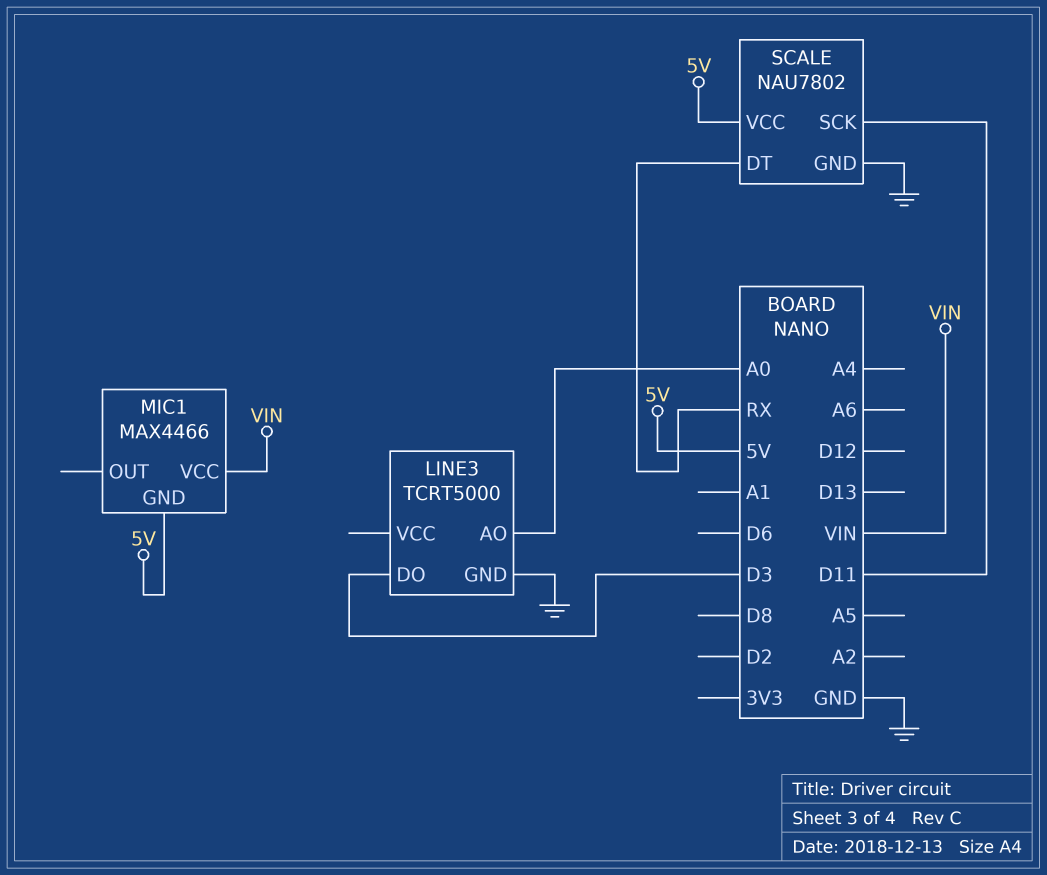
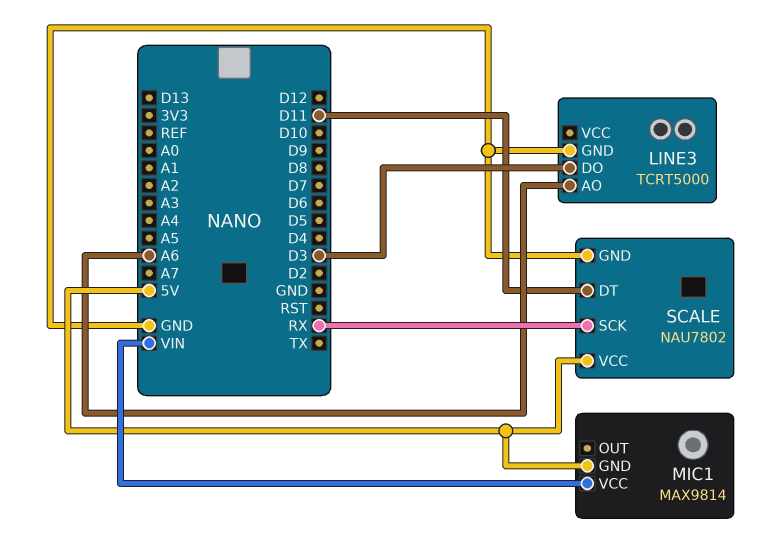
LINE3 pin AO: A0 -> A6
MIC1: MAX4466 -> MAX9814
SCALE pin DT: RX -> D11
SCALE pin SCK: D11 -> RX

